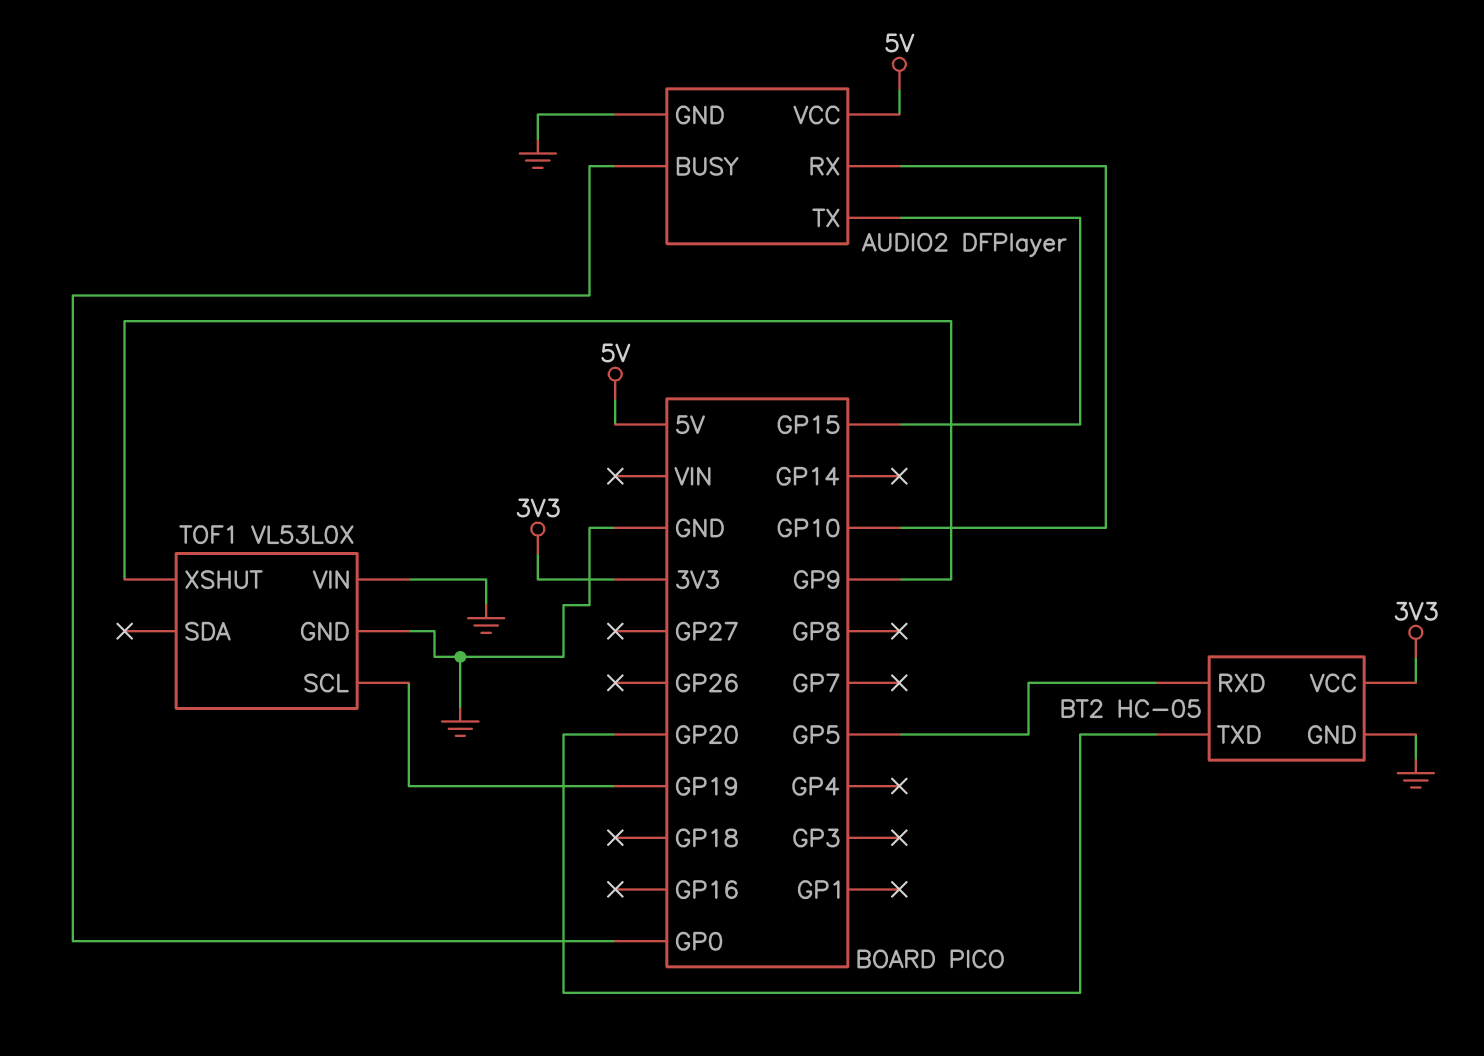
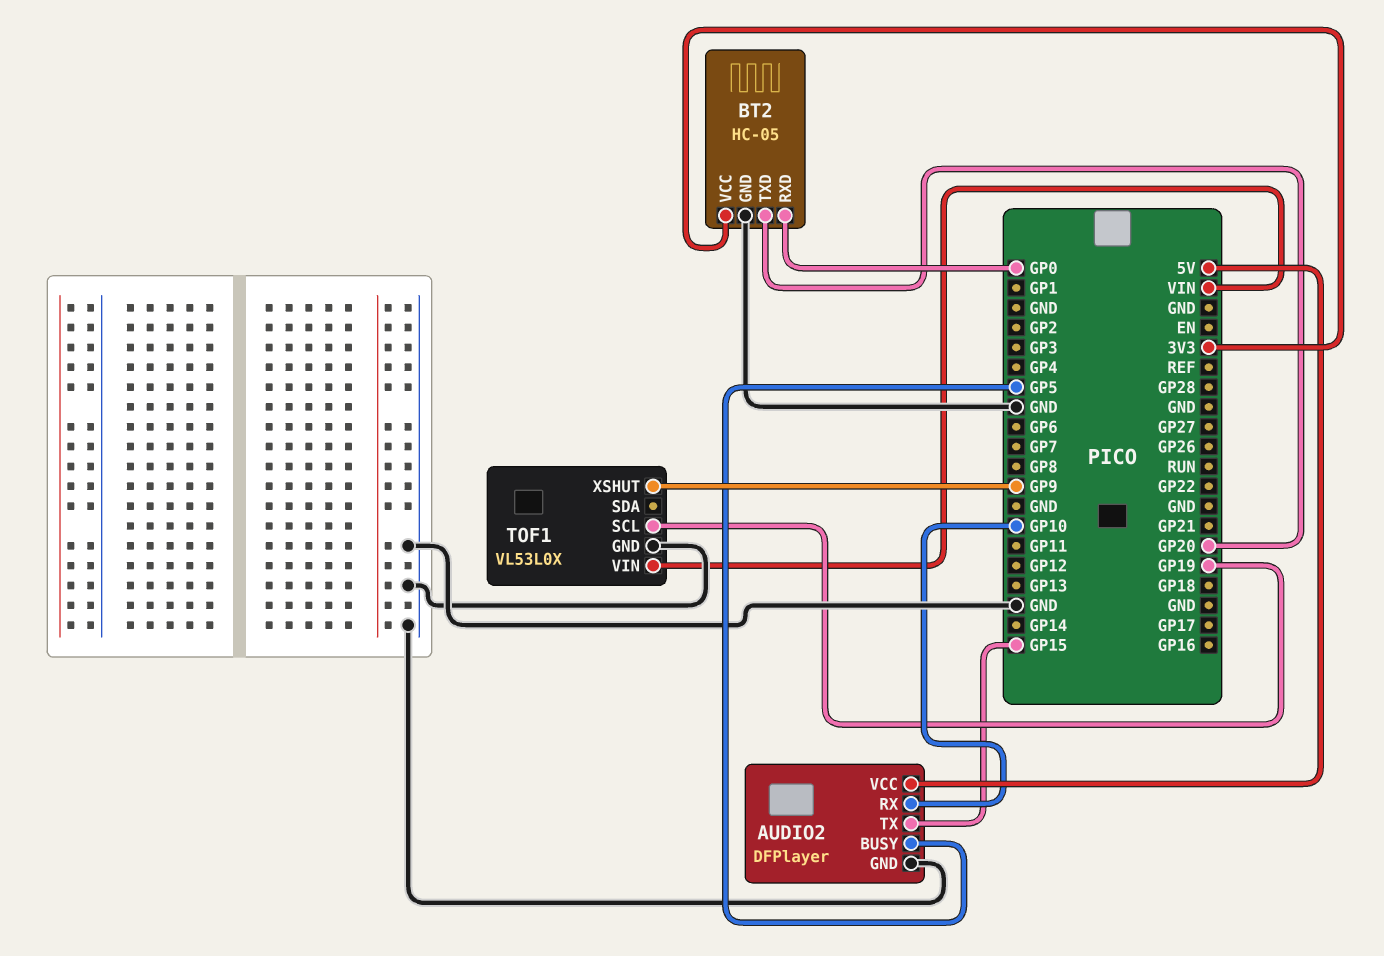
AUDIO2 pin BUSY: GP0 -> GP5
BT2 pin RXD: GP5 -> GP0
TOF1 pin VIN: GND -> VIN

